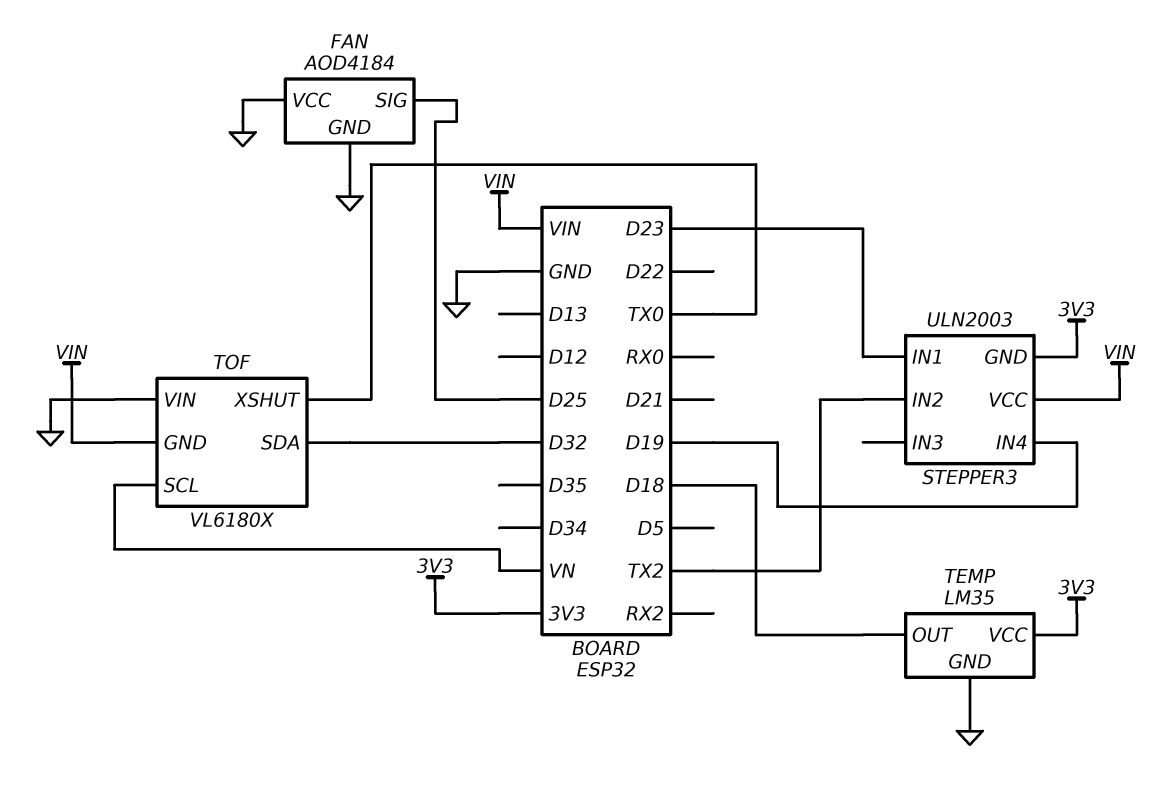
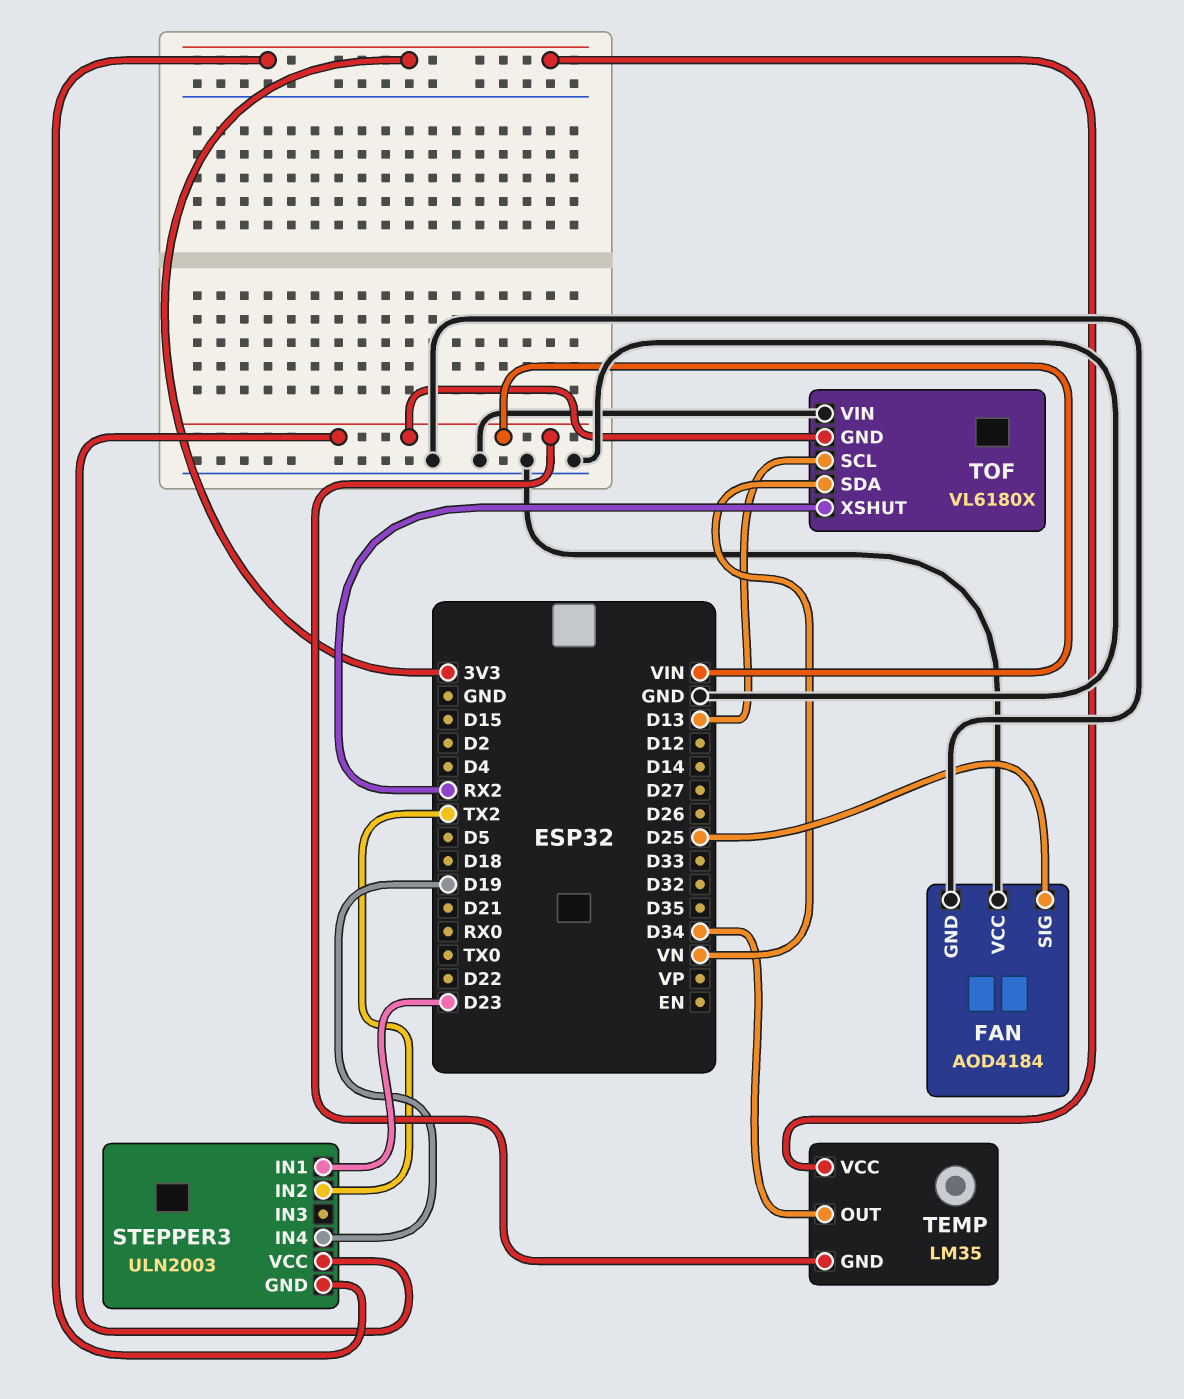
TEMP pin GND: GND -> VIN
TEMP pin OUT: D18 -> D34
TOF pin SCL: VN -> D13
TOF pin SDA: D32 -> VN
TOF pin XSHUT: TX0 -> RX2

